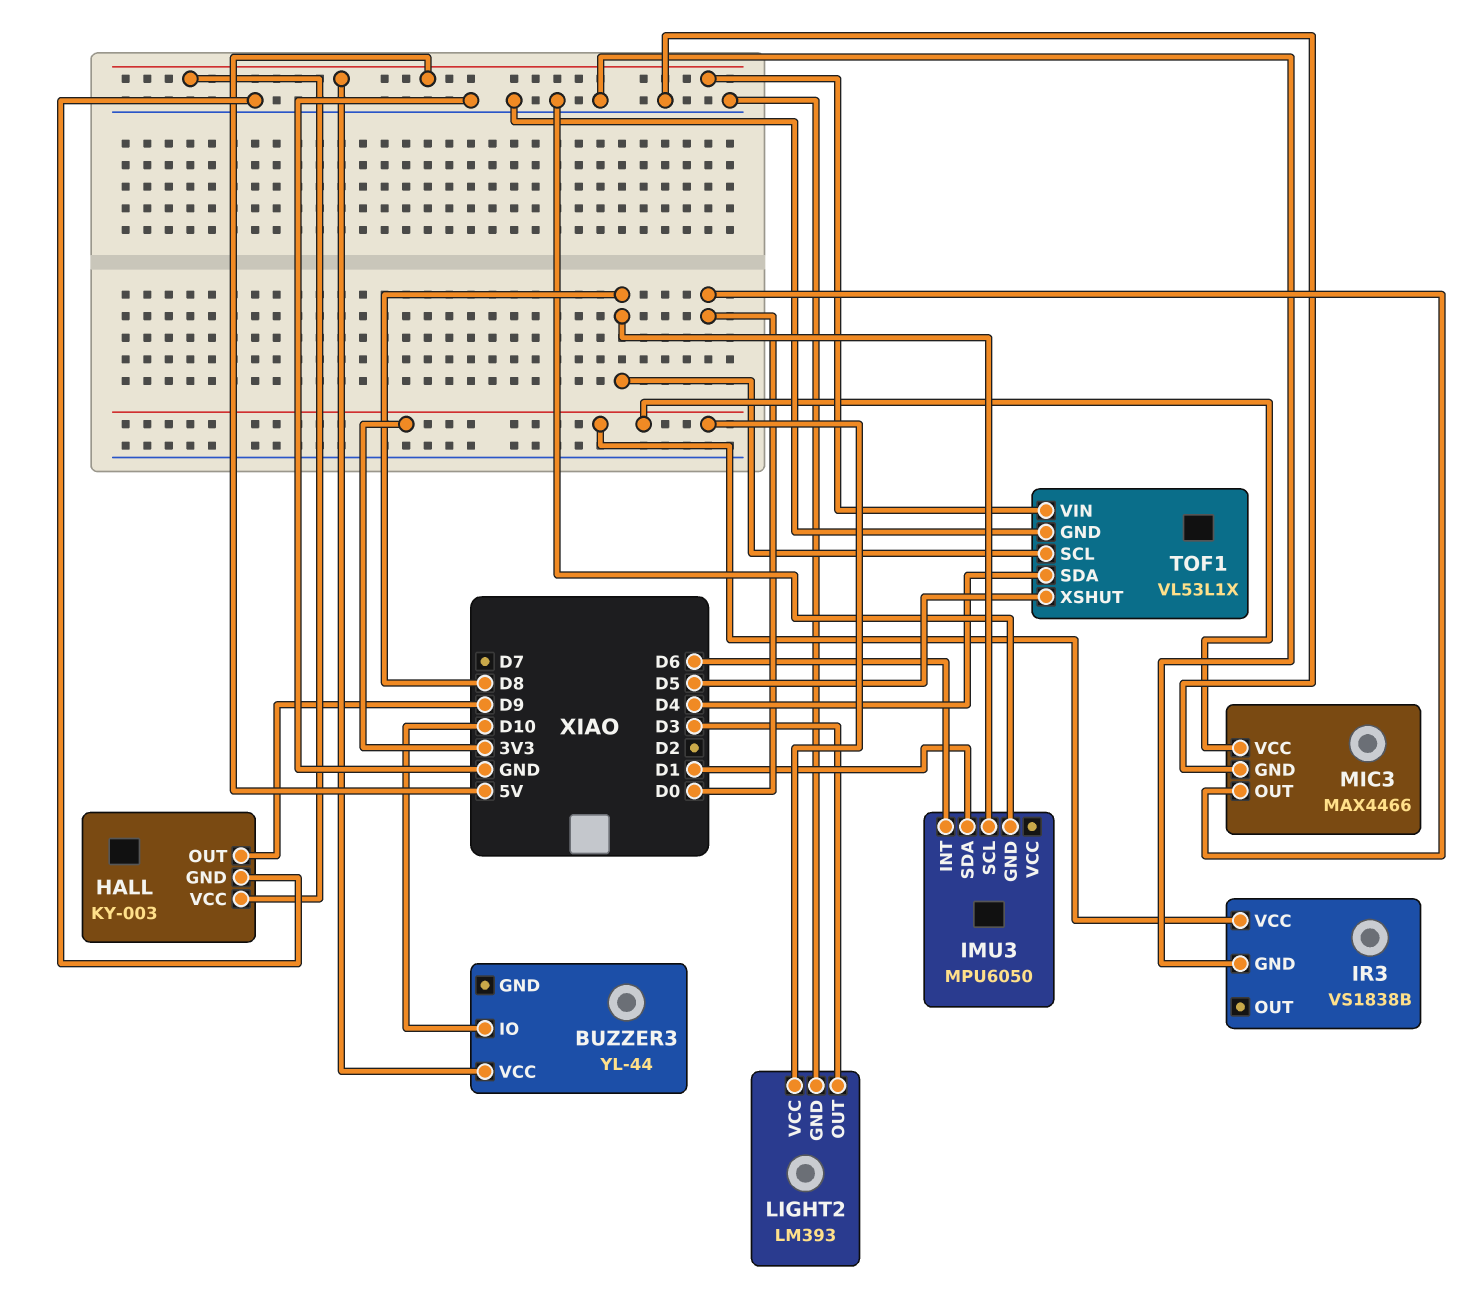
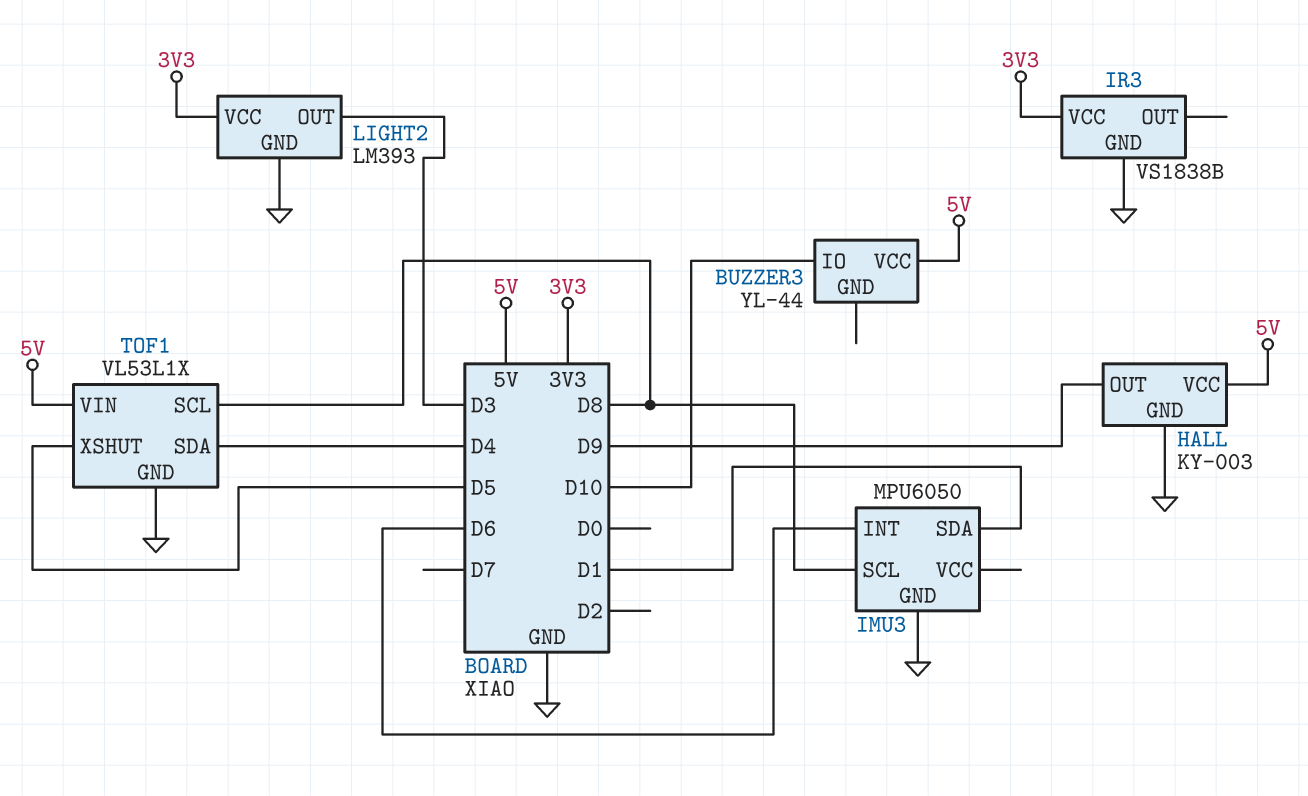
MIC3: MAX4466 -> none
MIC3 pin GND: GND -> none
MIC3 pin OUT: D0 -> none
MIC3 pin VCC: 3V3 -> none

